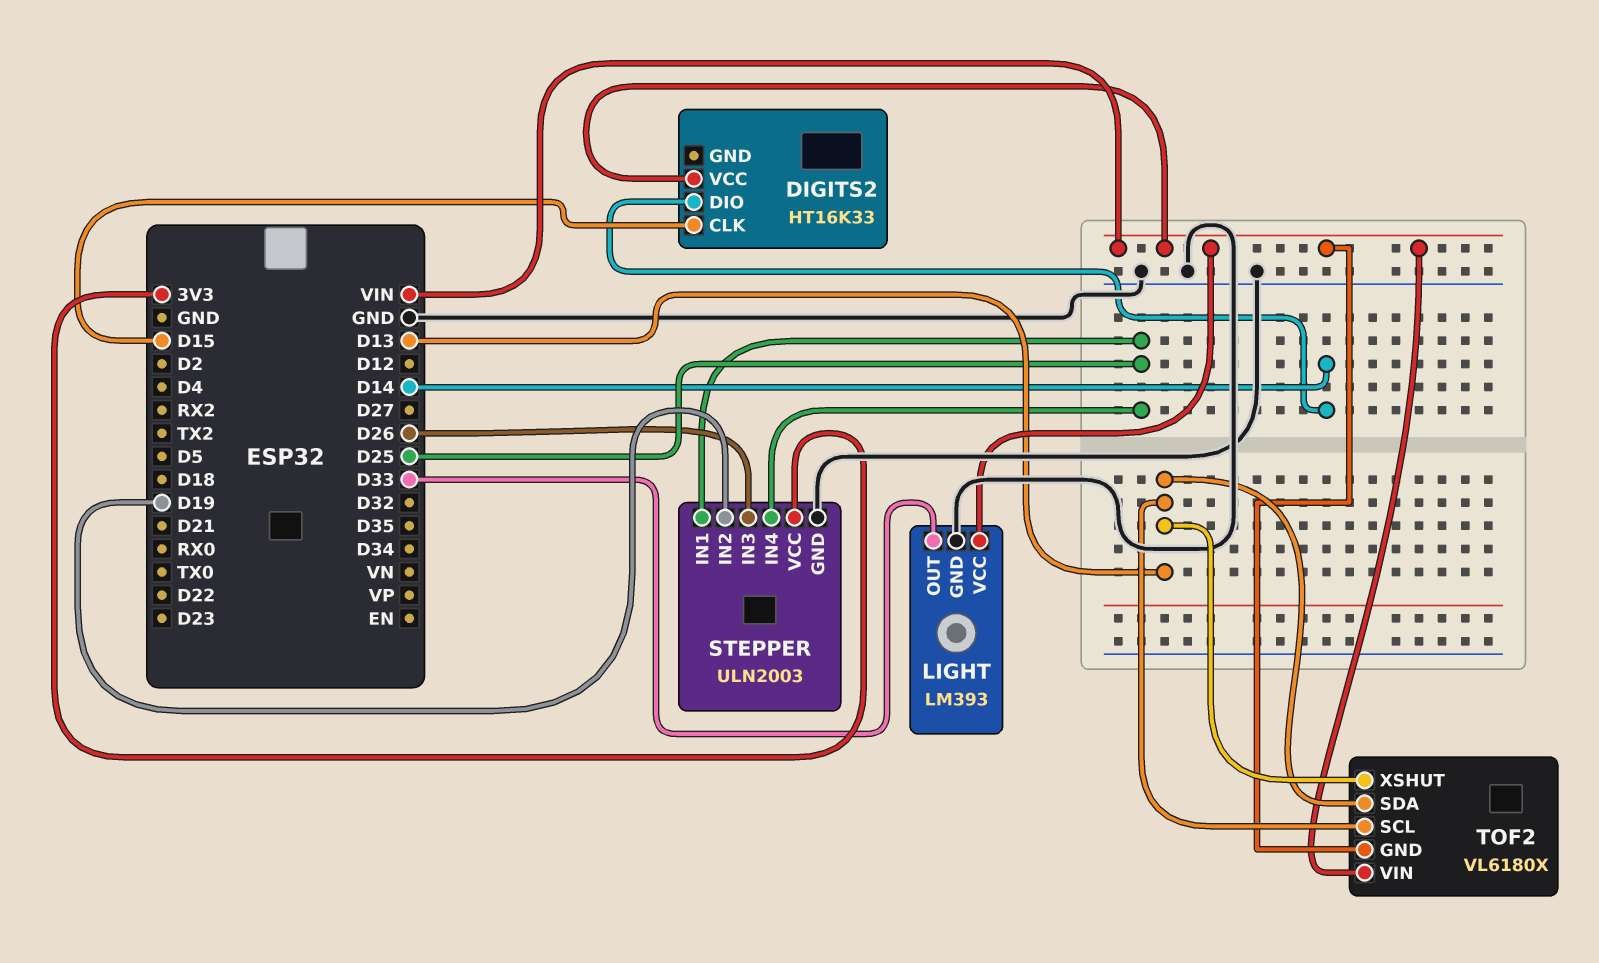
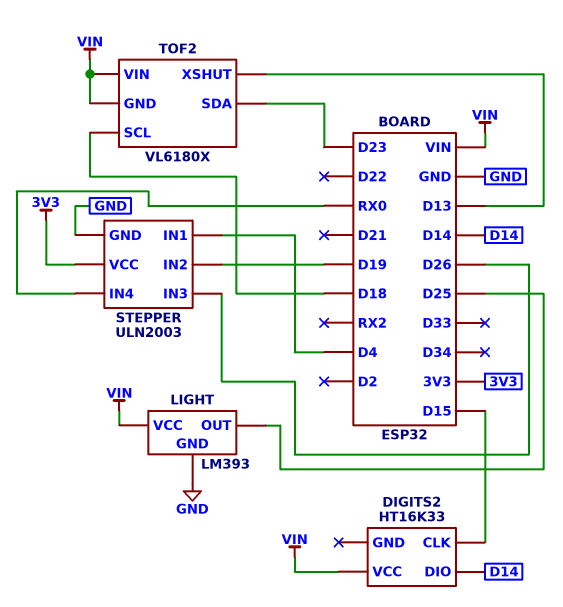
LIGHT pin OUT: D33 -> D25
STEPPER pin IN1: D25 -> D4
STEPPER pin IN4: D25 -> RX0
TOF2 pin SCL: D13 -> D18
TOF2 pin SDA: D13 -> D23

